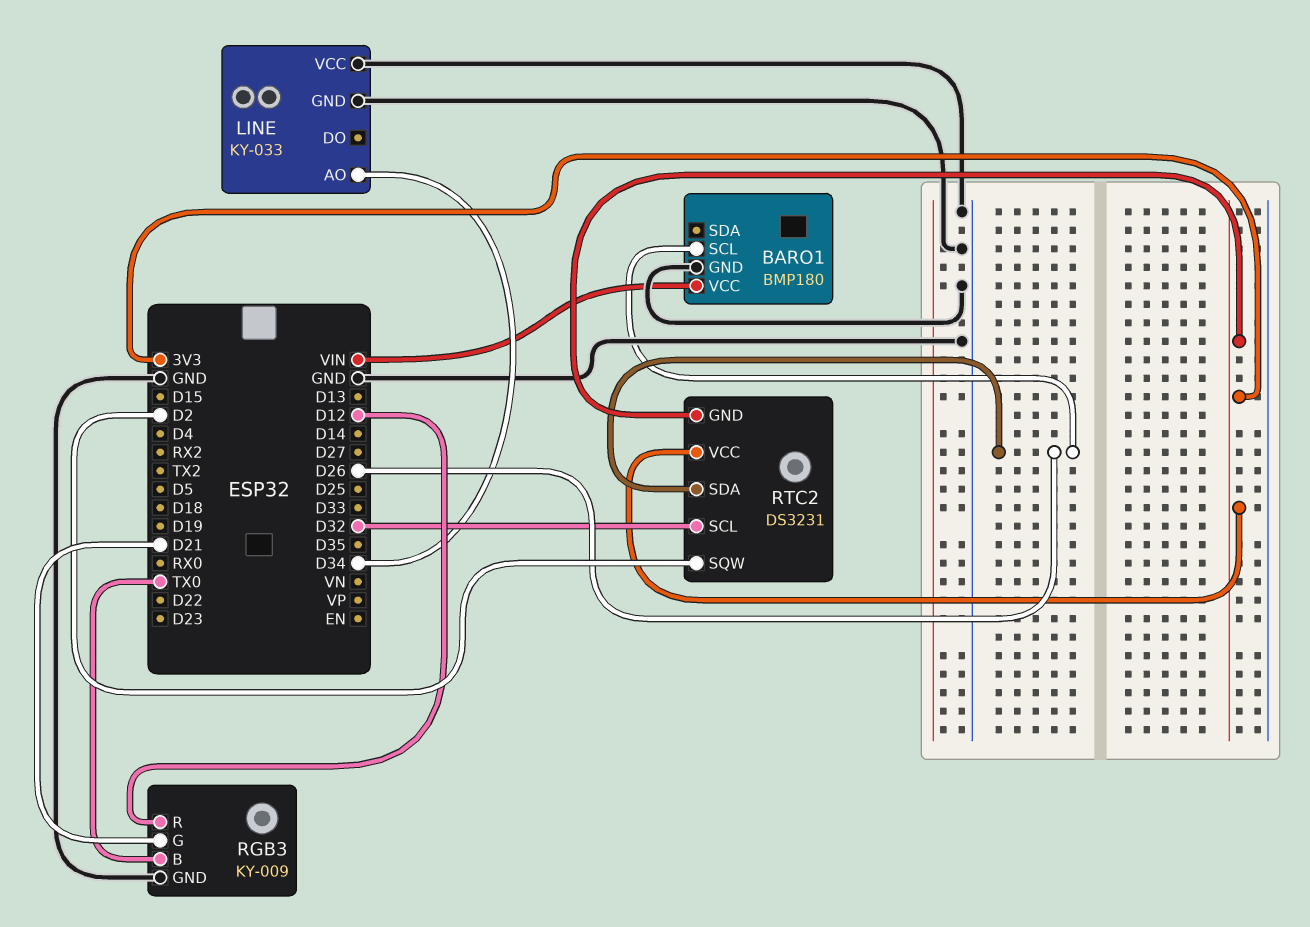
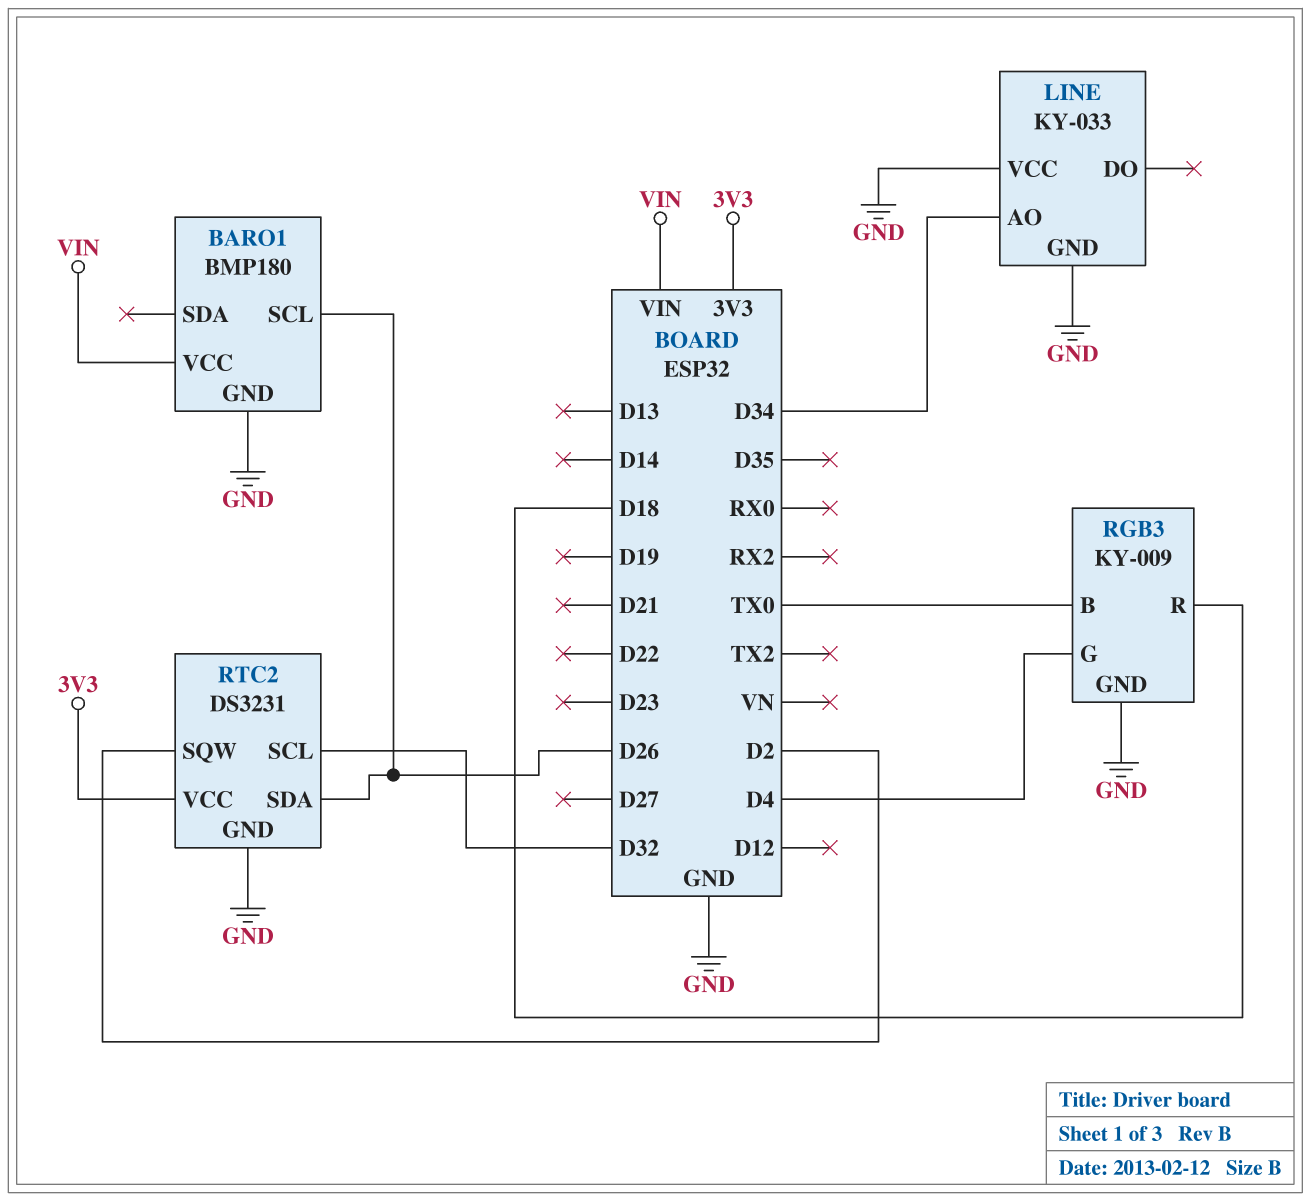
RGB3 pin G: D21 -> D4
RGB3 pin R: D12 -> D18
RTC2 pin GND: 3V3 -> GND

